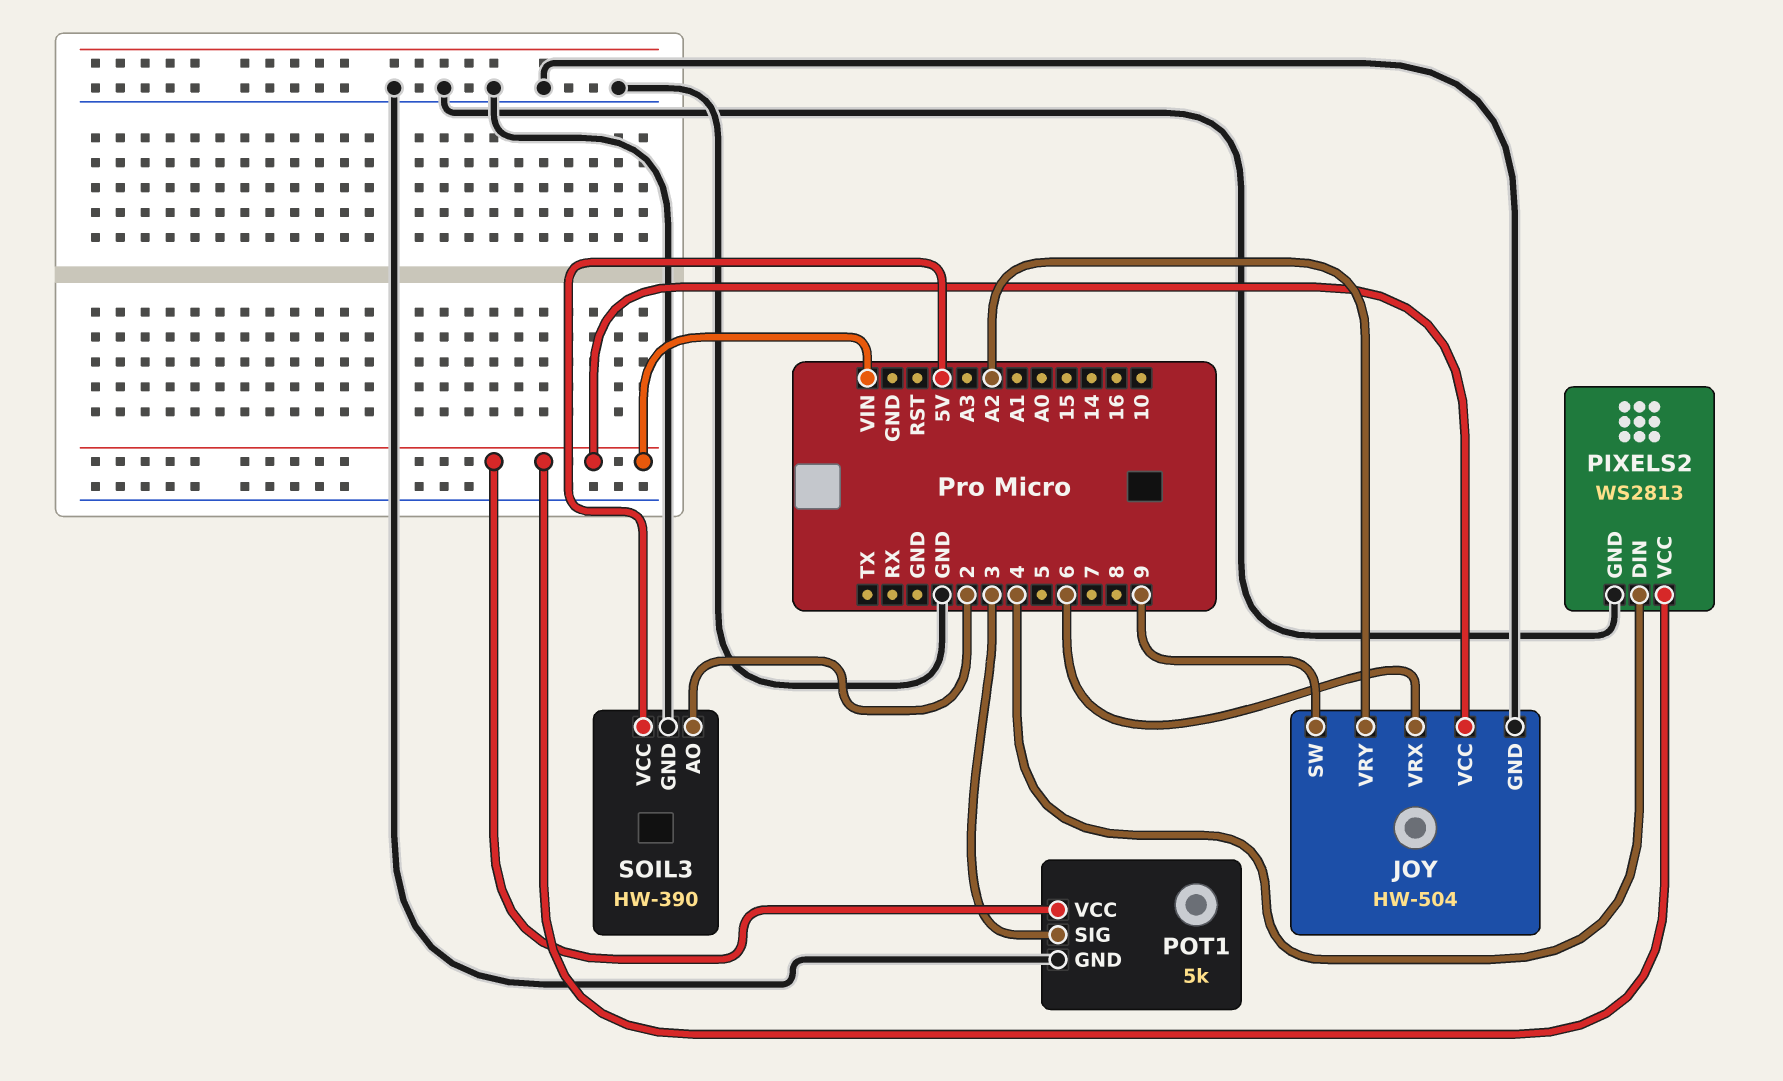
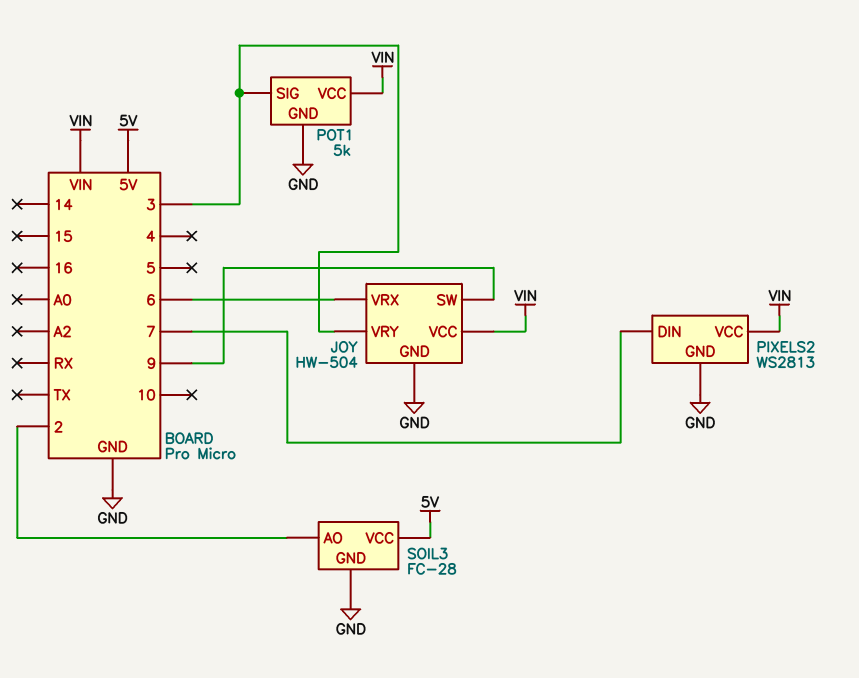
JOY pin VRY: A2 -> 3
PIXELS2 pin DIN: 4 -> 7
SOIL3: HW-390 -> FC-28

